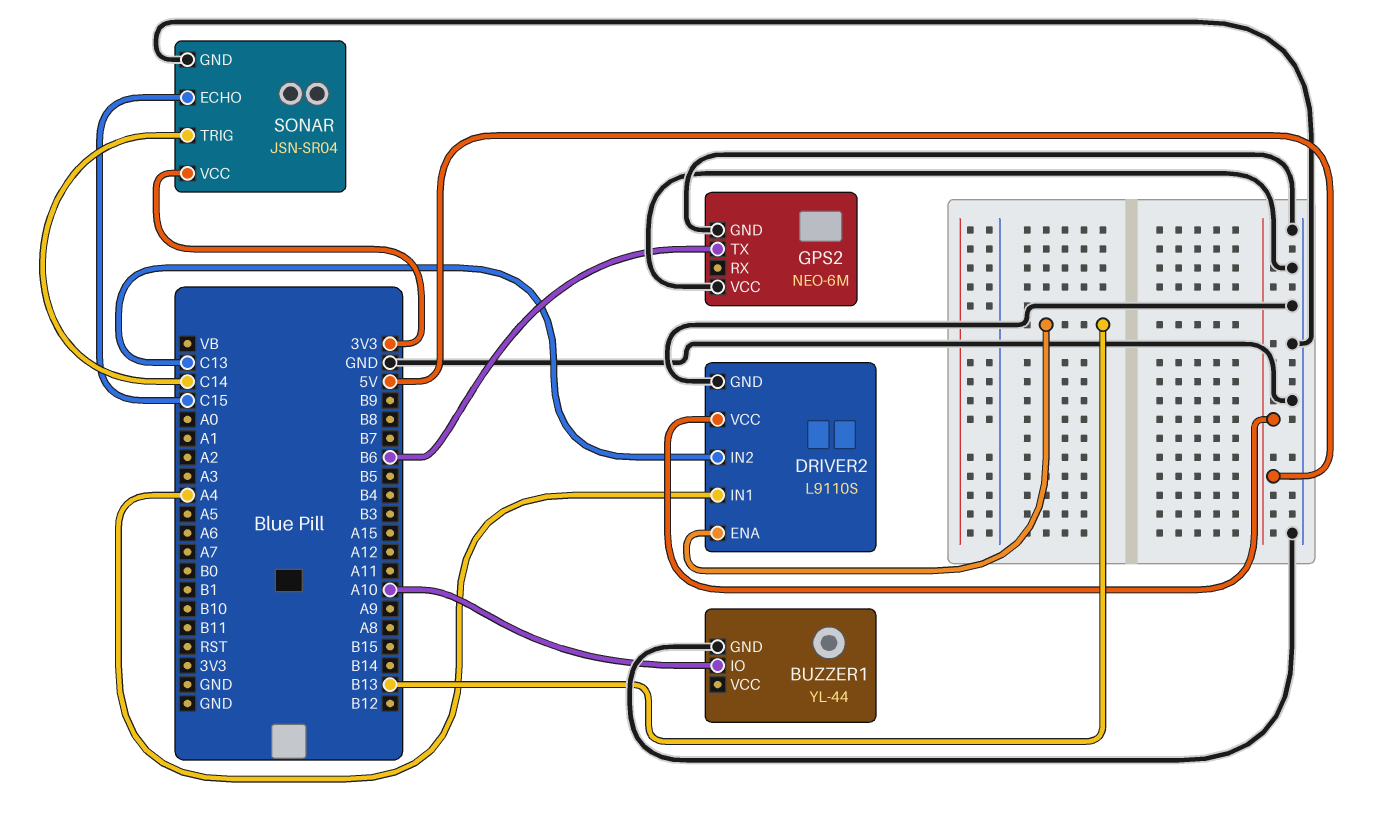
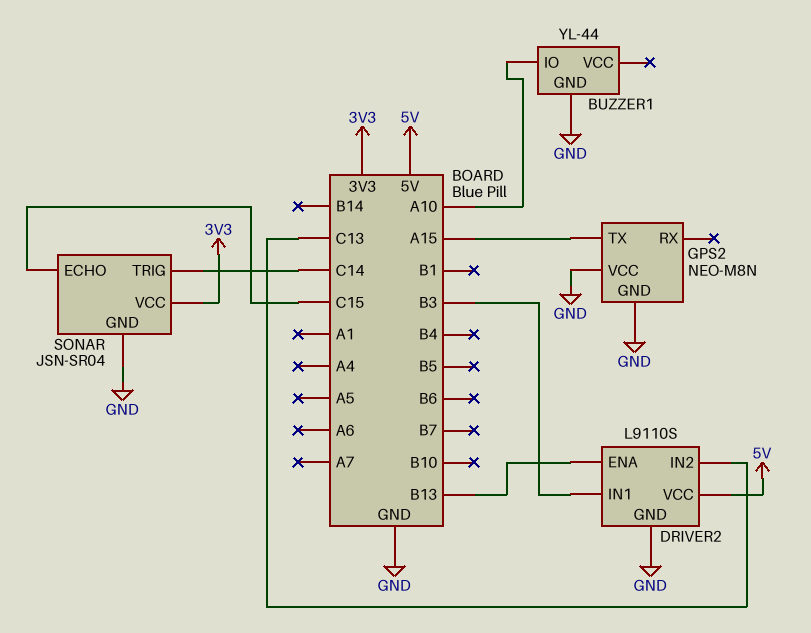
DRIVER2 pin IN1: A4 -> B3
GPS2: NEO-6M -> NEO-M8N
GPS2 pin TX: B6 -> A15

